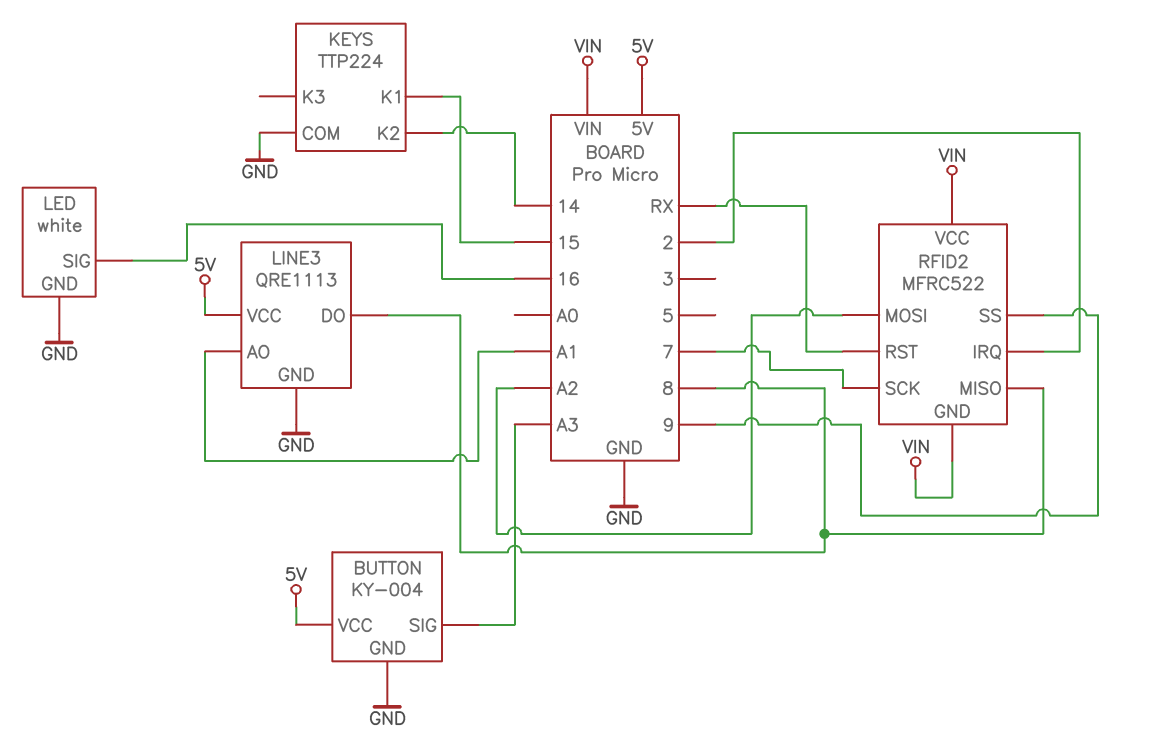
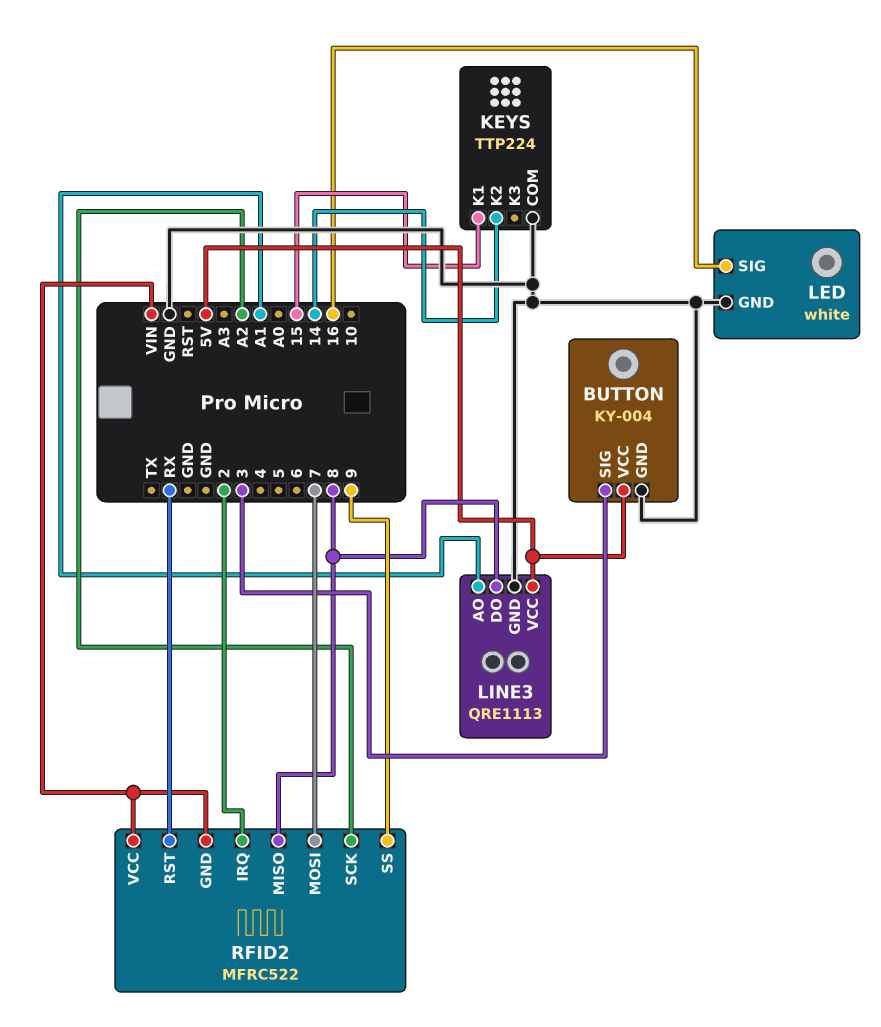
BUTTON pin SIG: A3 -> 3
RFID2 pin MOSI: A2 -> 7
RFID2 pin SCK: 7 -> A2

